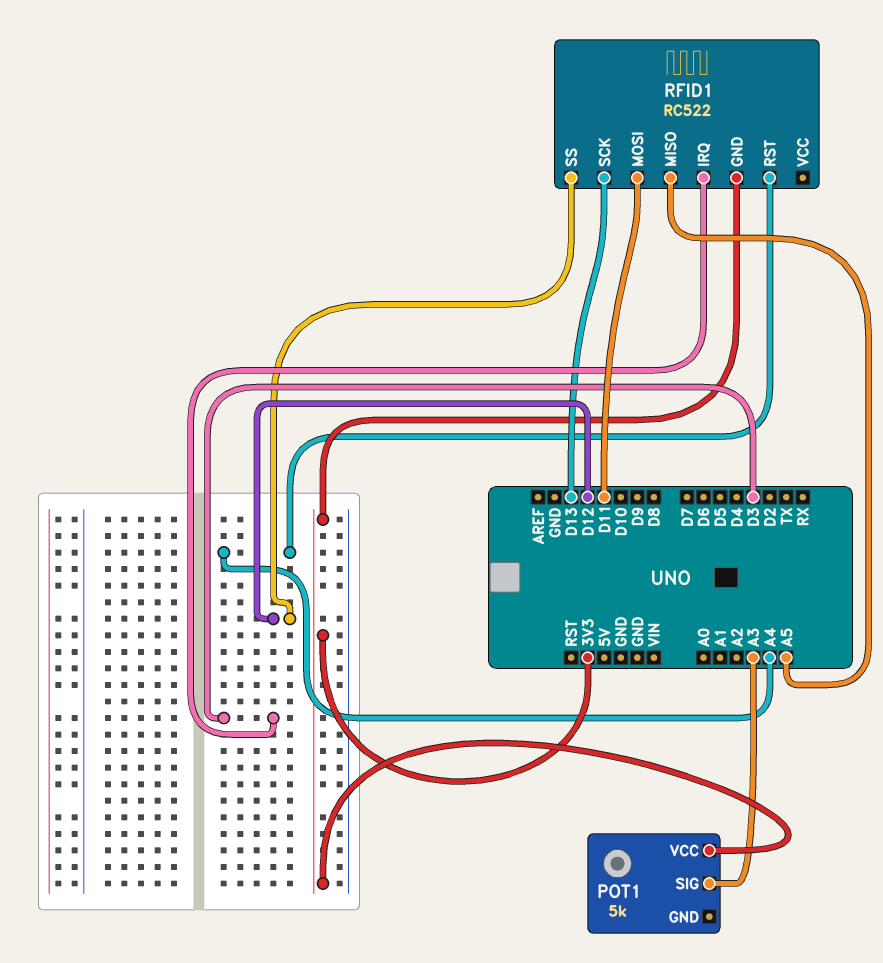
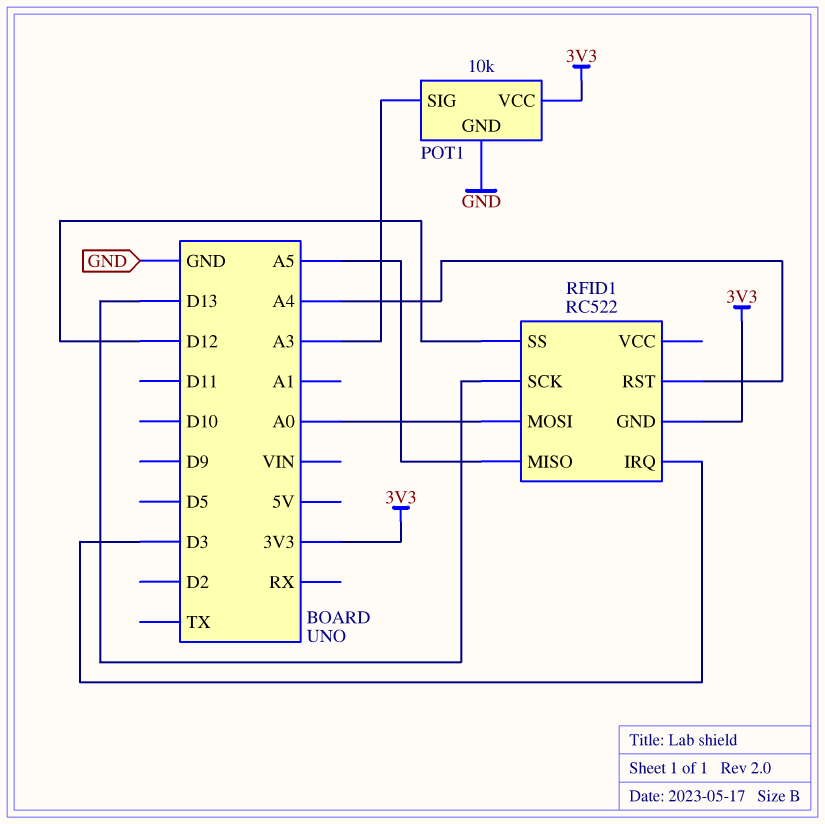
POT1: 5k -> 10k
POT1 pin GND: none -> GND
RFID1 pin MOSI: D11 -> A0

